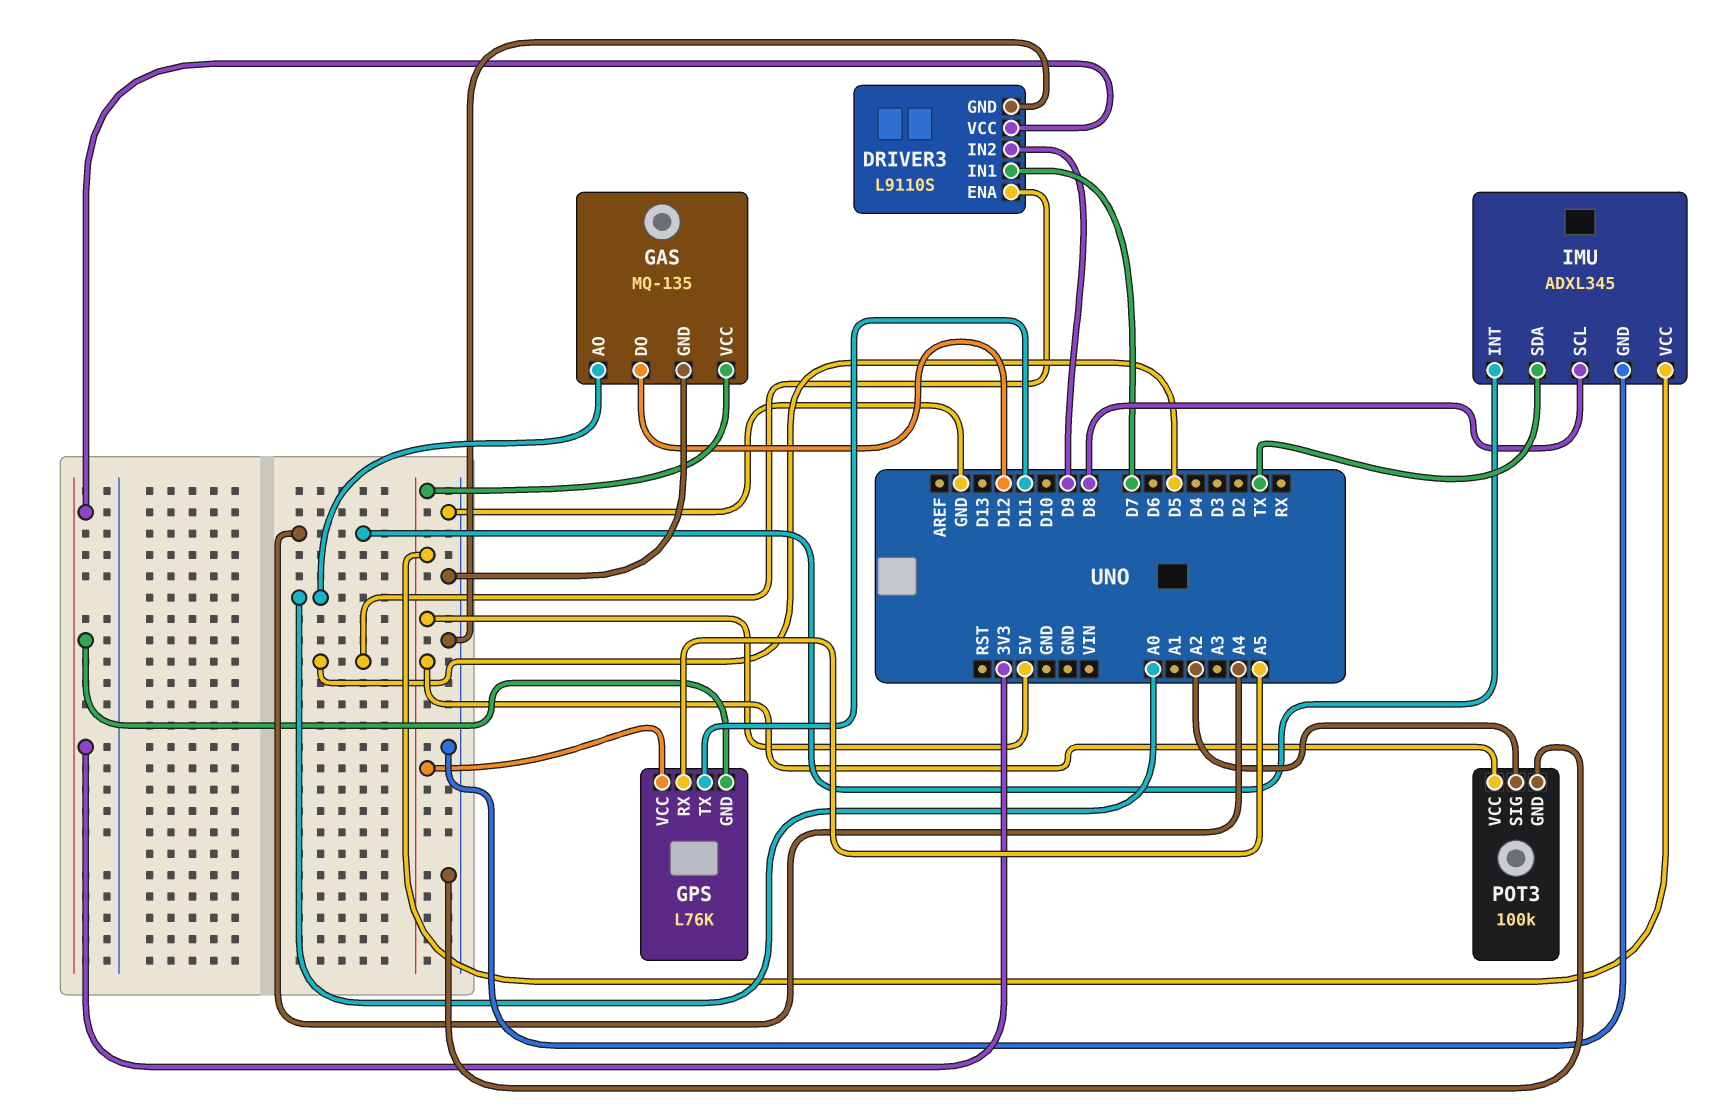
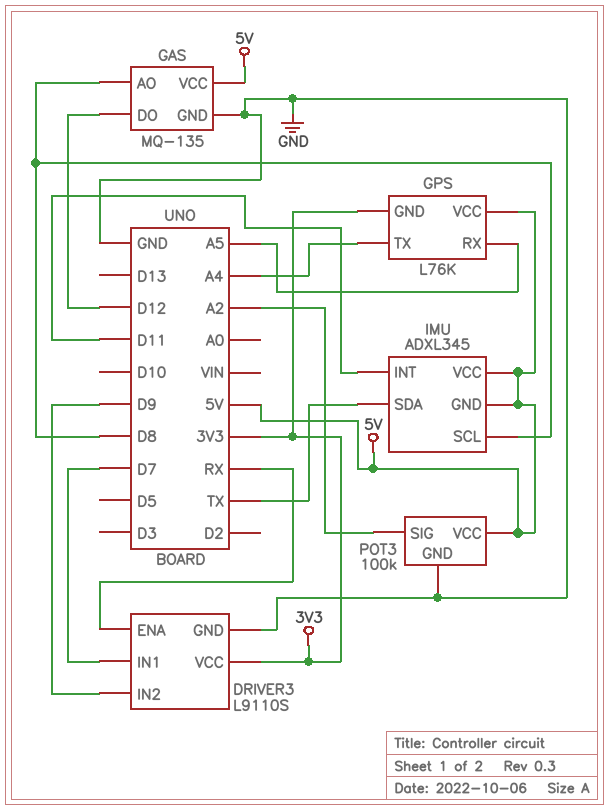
DRIVER3 pin ENA: D5 -> RX
GAS pin AO: A0 -> D8
GPS pin TX: D11 -> A4
IMU pin GND: GND -> 5V
IMU pin INT: A4 -> D11

